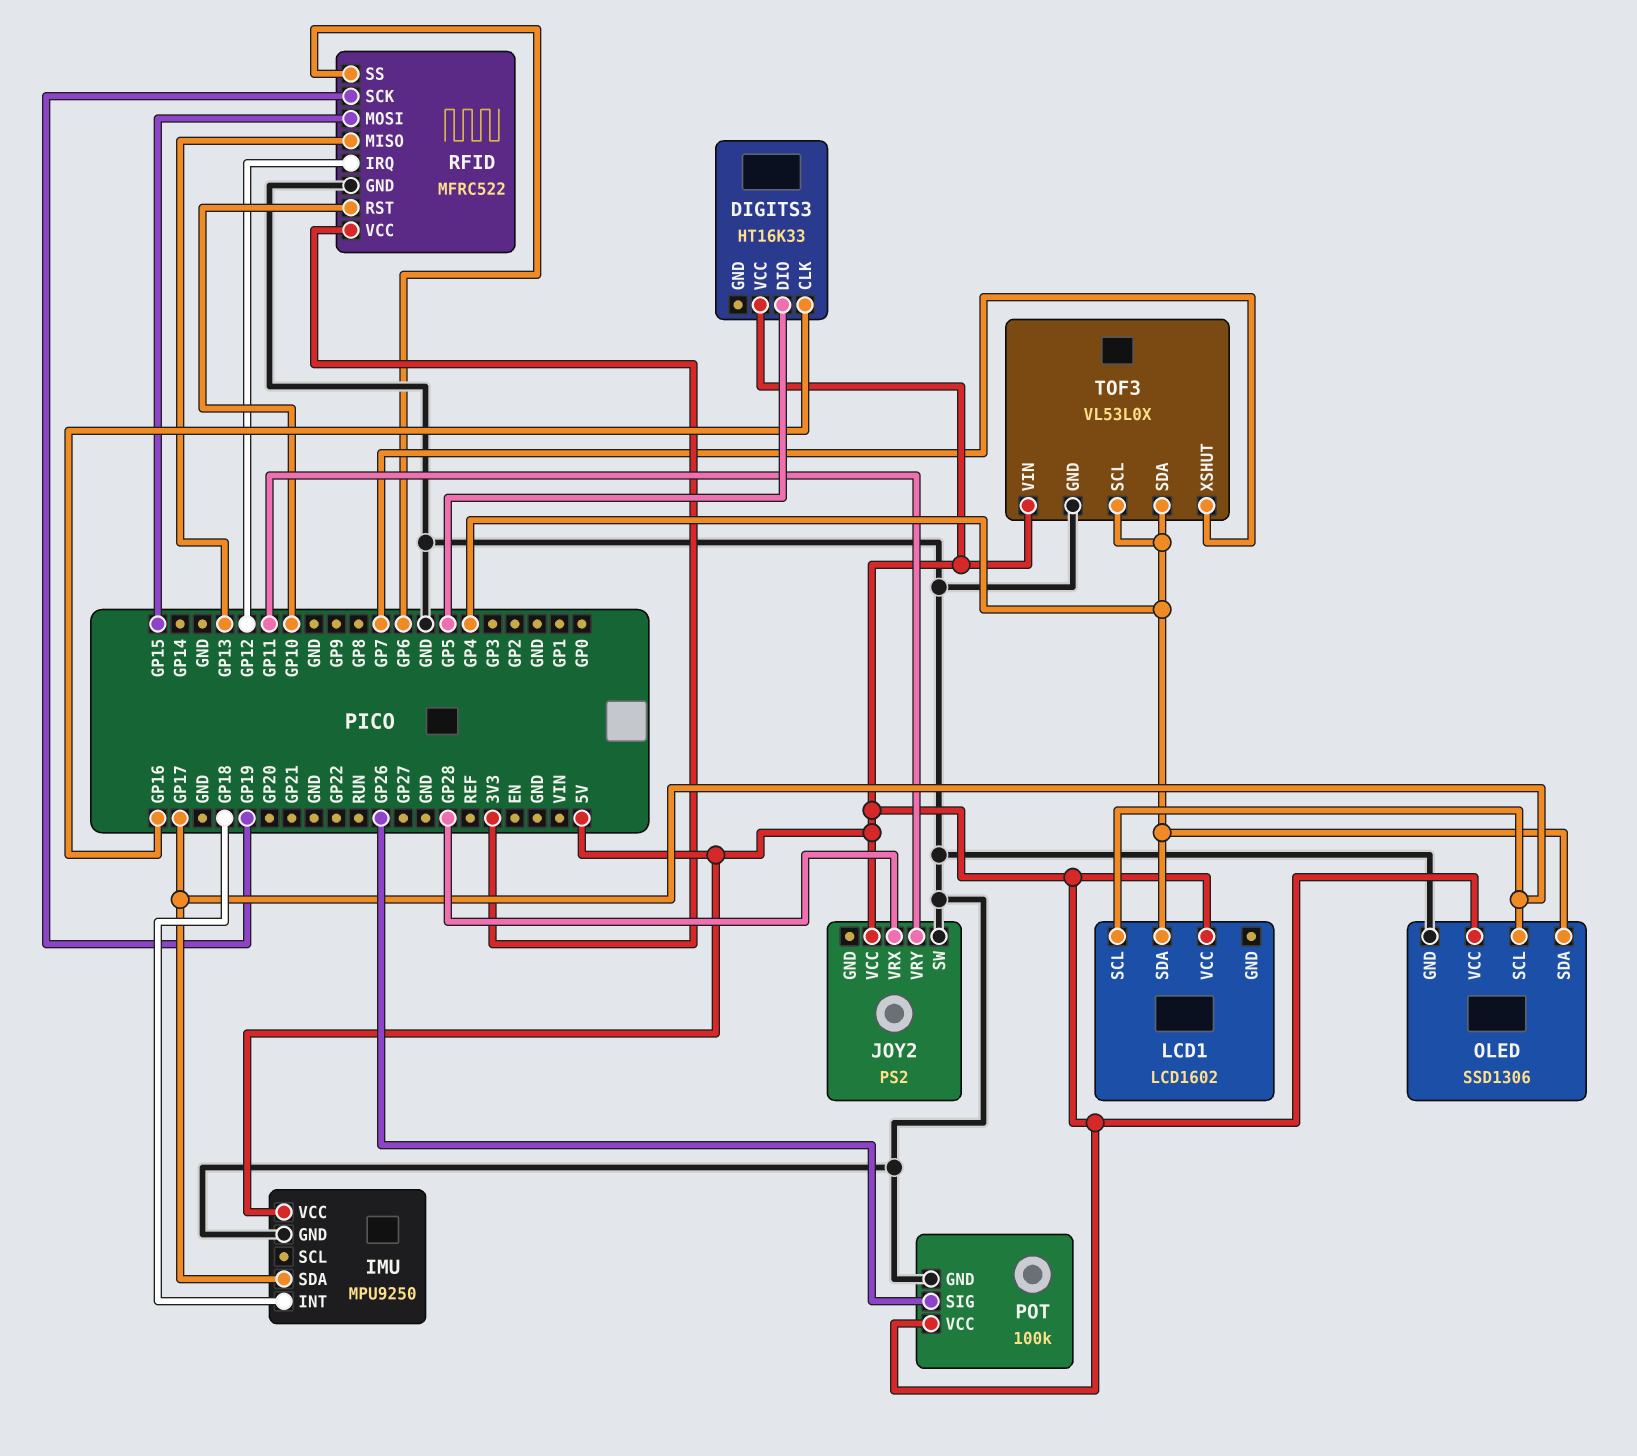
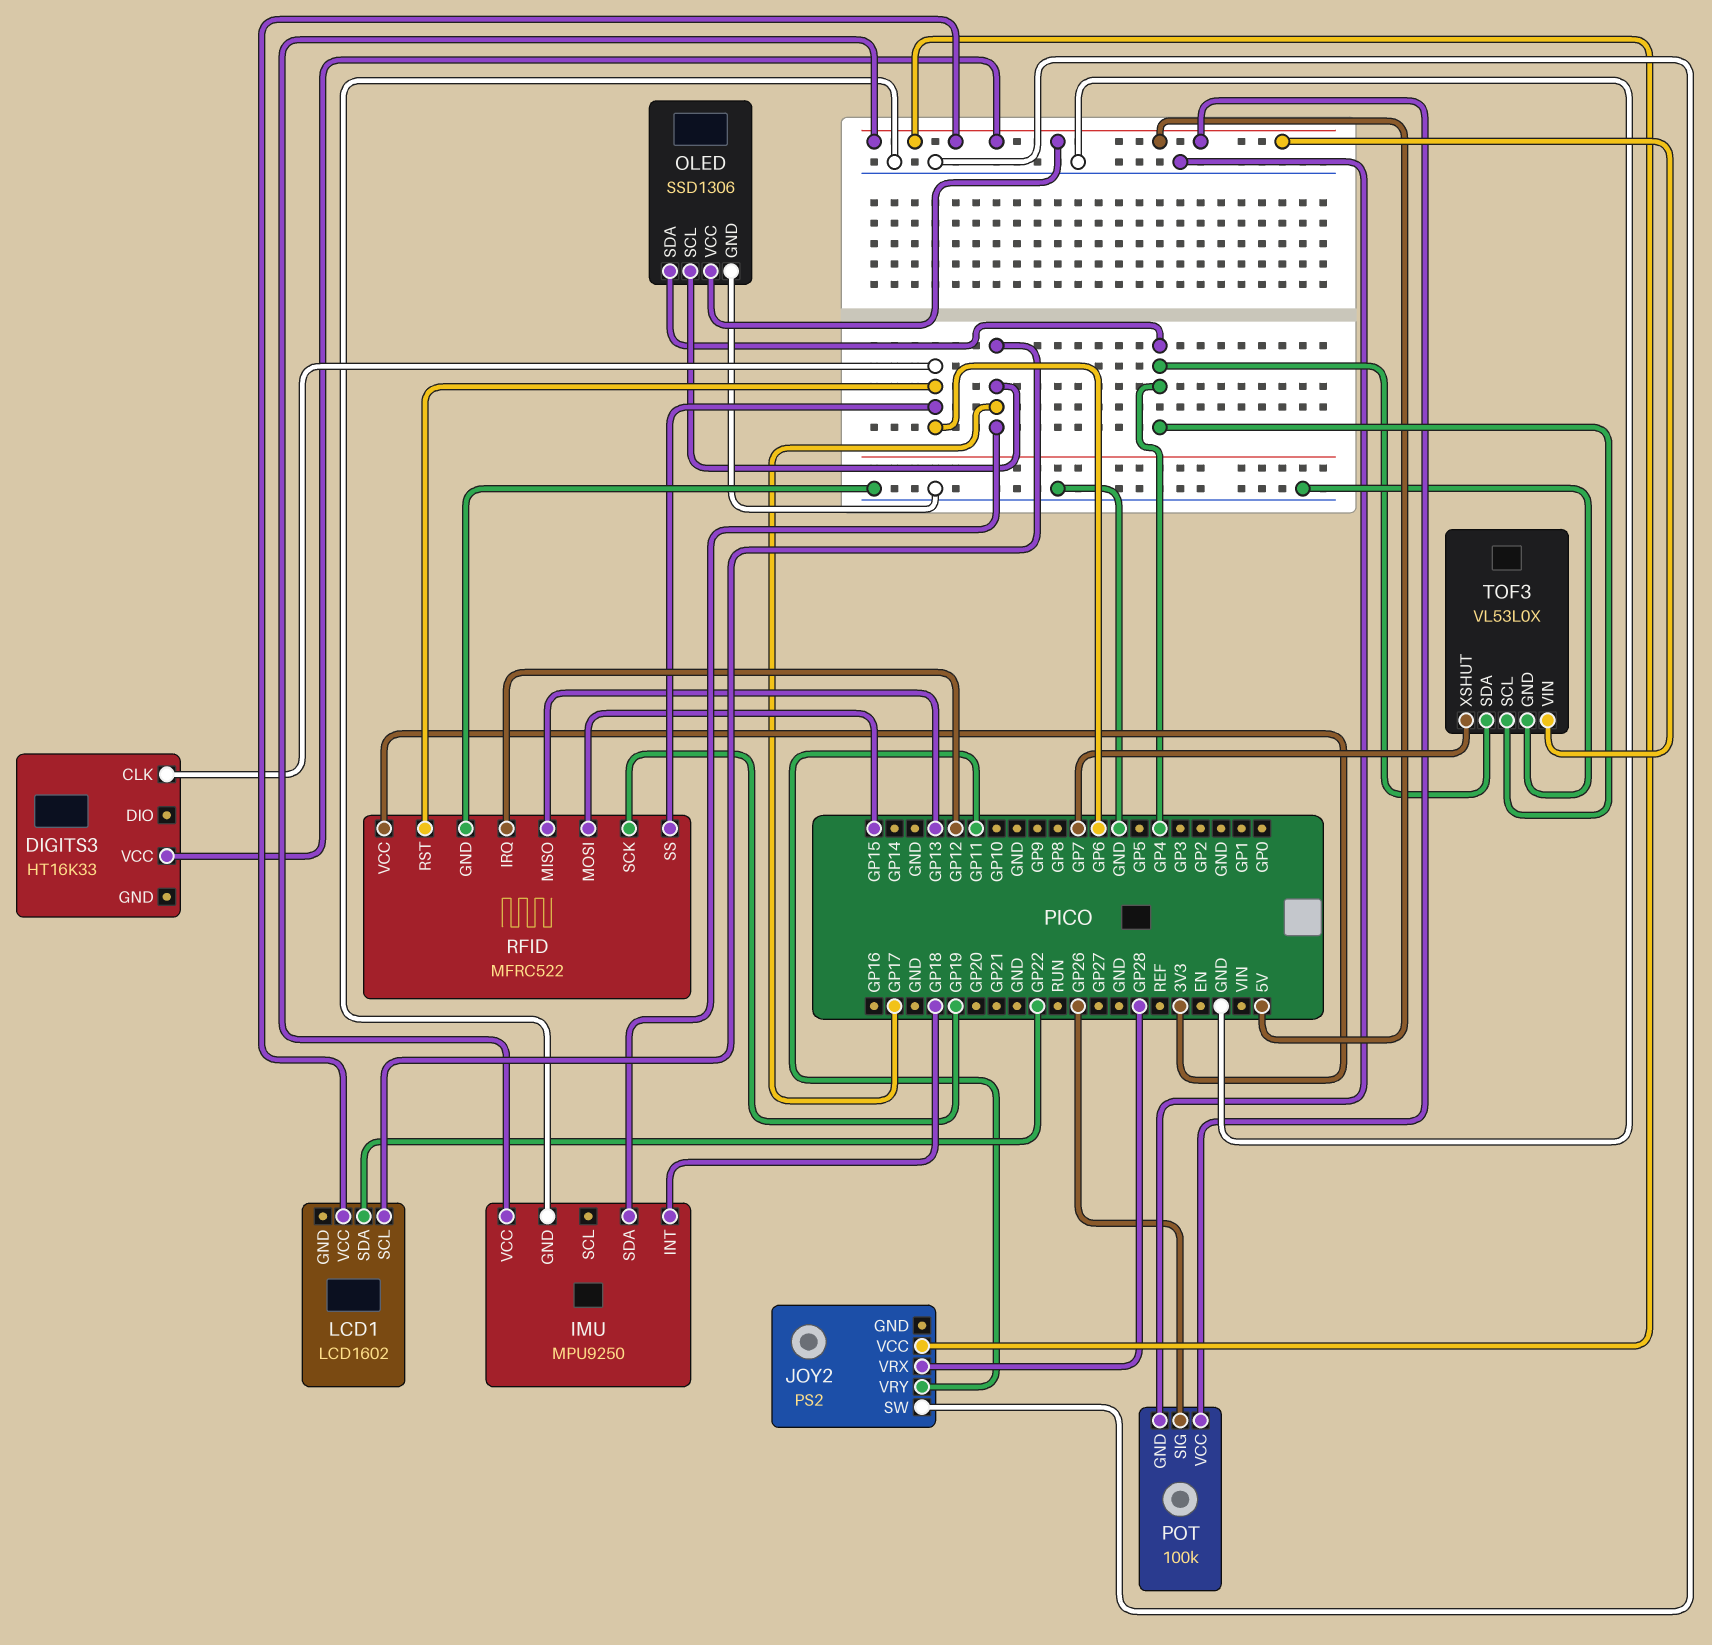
DIGITS3 pin CLK: GP16 -> GP6
DIGITS3 pin DIO: GP5 -> none
LCD1 pin SDA: GP4 -> GP22
RFID pin RST: GP10 -> GP6

